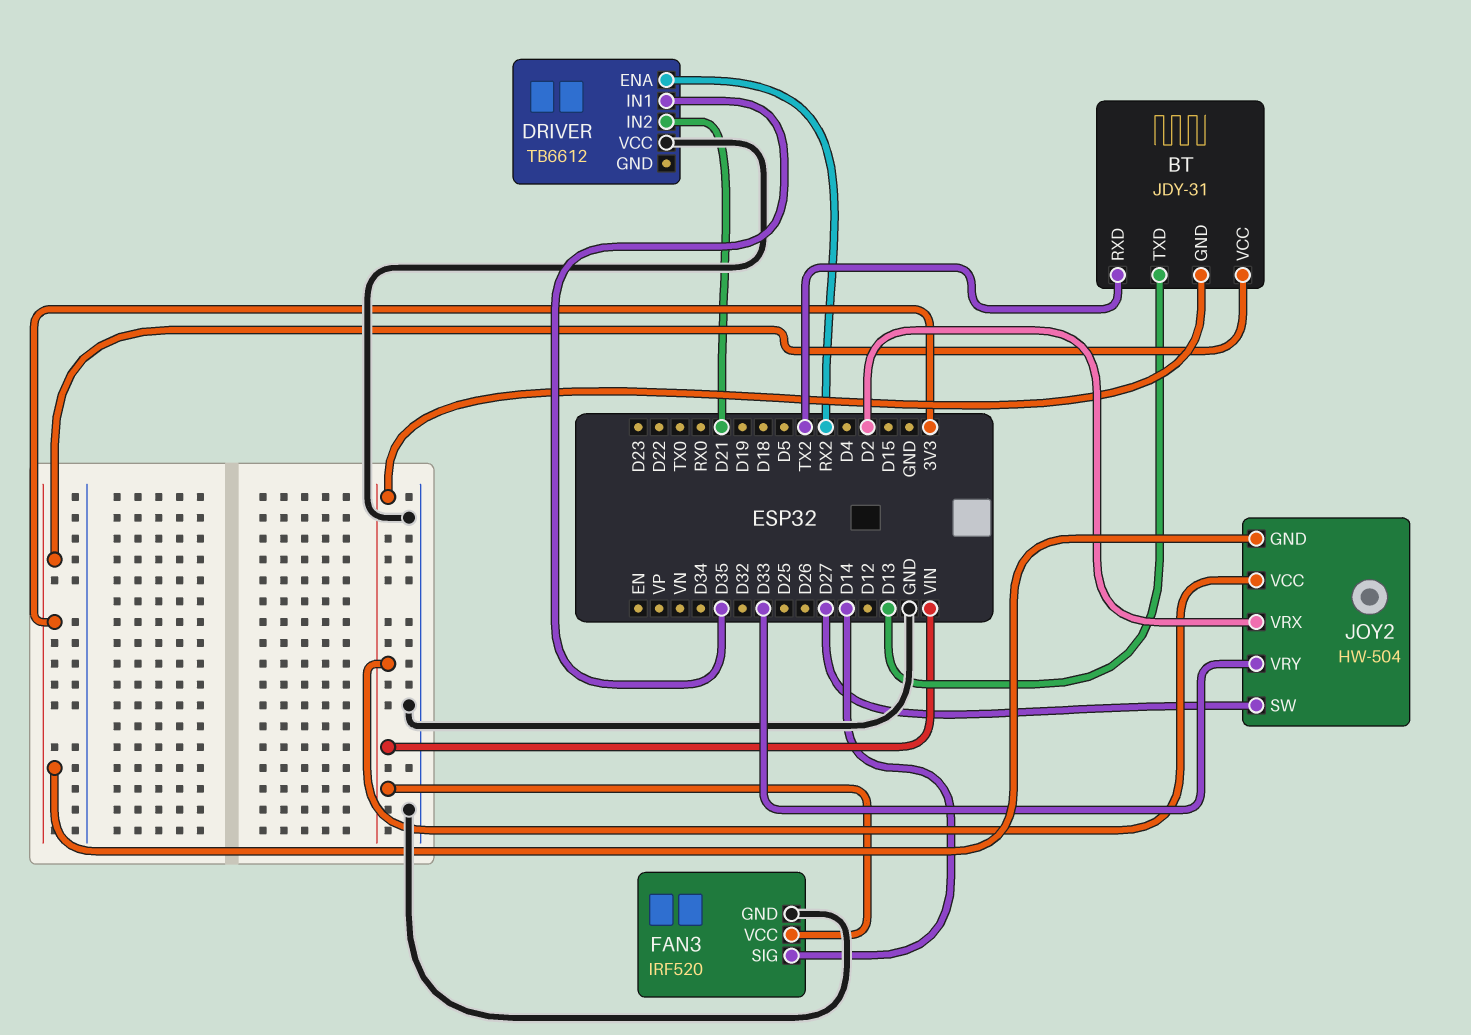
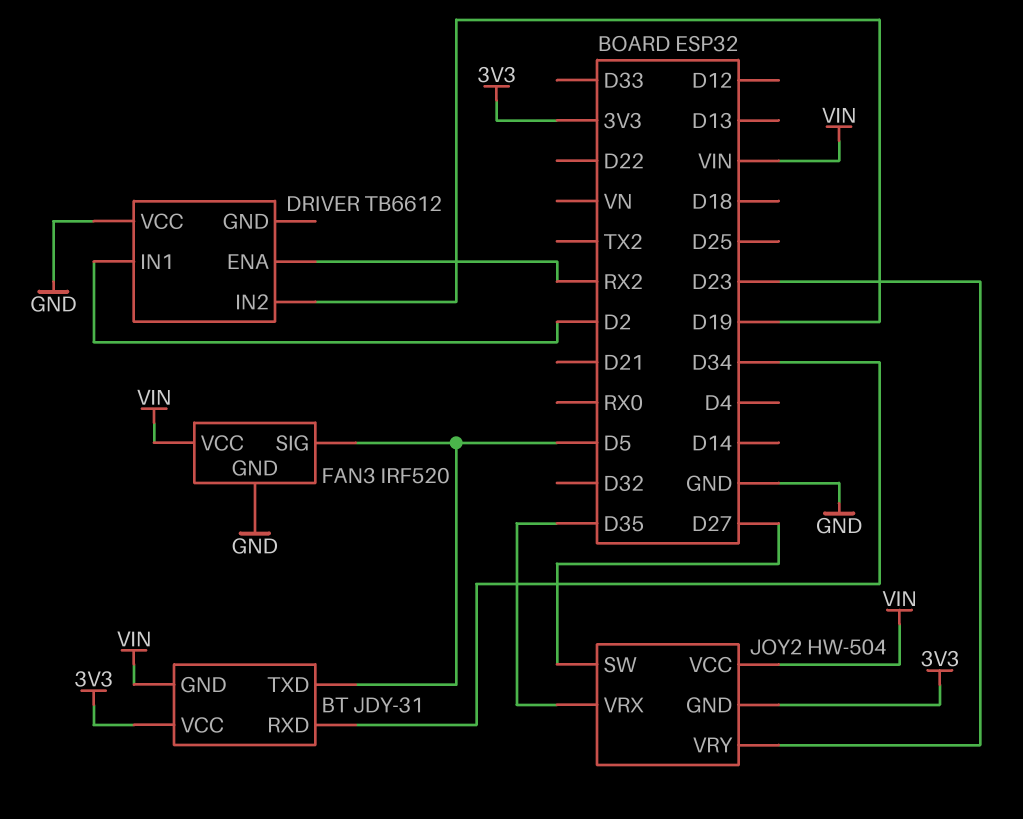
BT pin RXD: TX2 -> D34
BT pin TXD: D13 -> D5
DRIVER pin IN1: D35 -> D2
DRIVER pin IN2: D21 -> D19
FAN3 pin SIG: D14 -> D5
JOY2 pin VRX: D2 -> D35
JOY2 pin VRY: D33 -> D23

